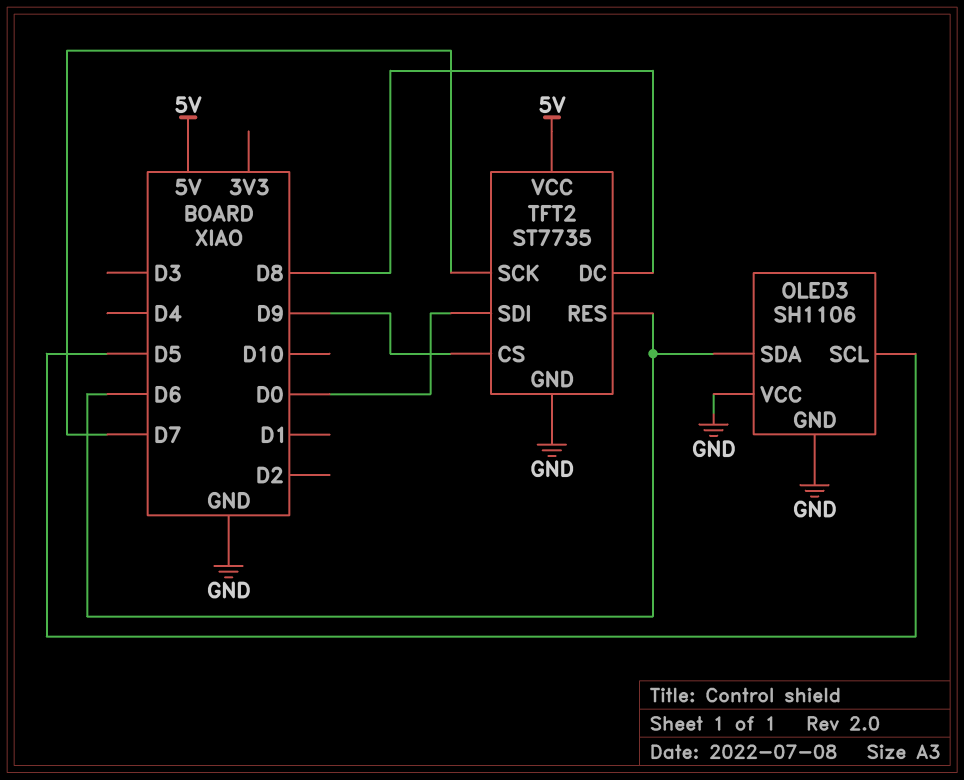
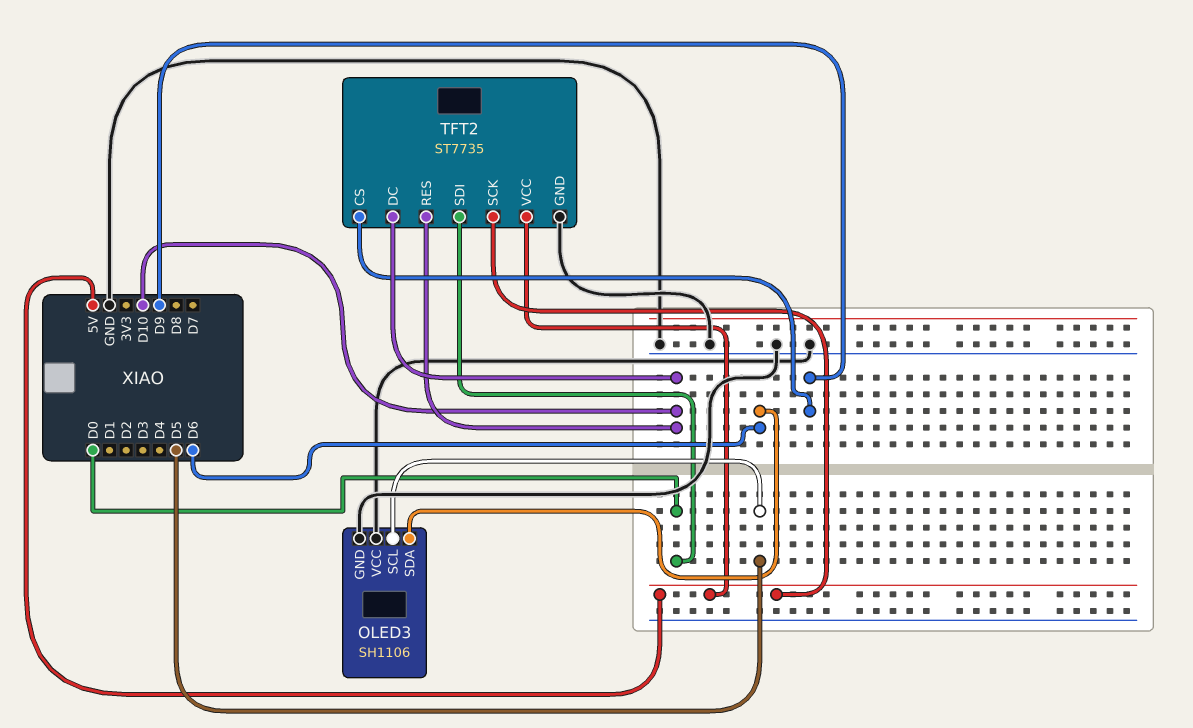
TFT2 pin DC: D8 -> D10
TFT2 pin RES: D6 -> D10
TFT2 pin SCK: D7 -> 5V

